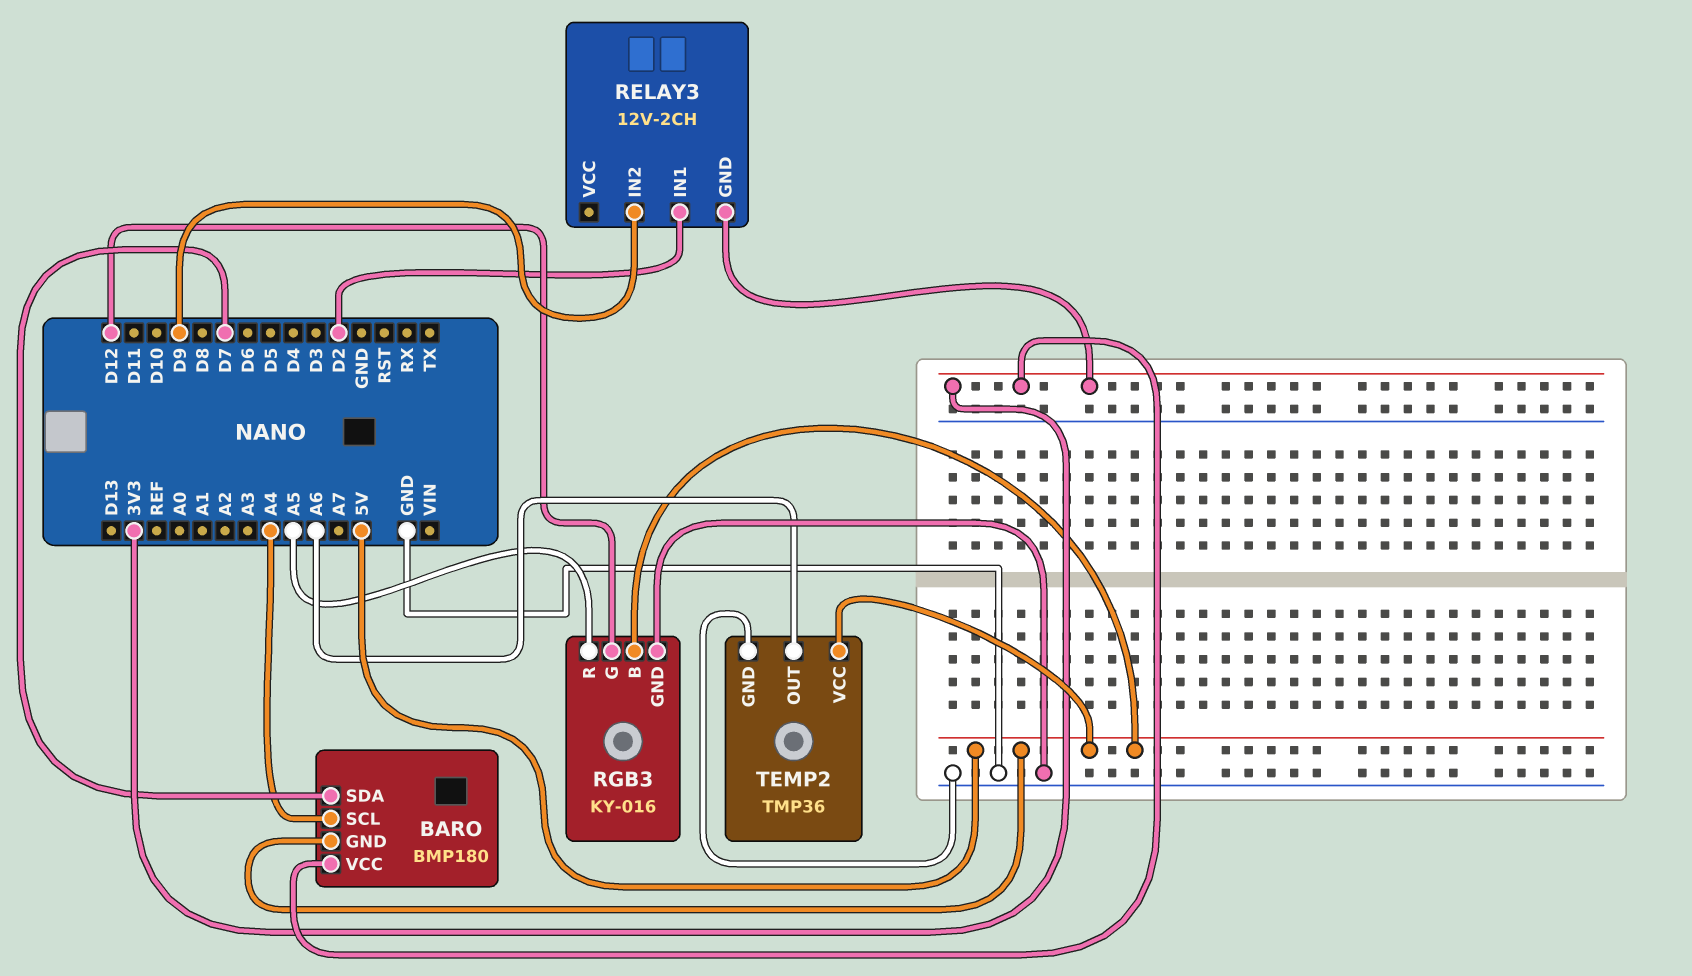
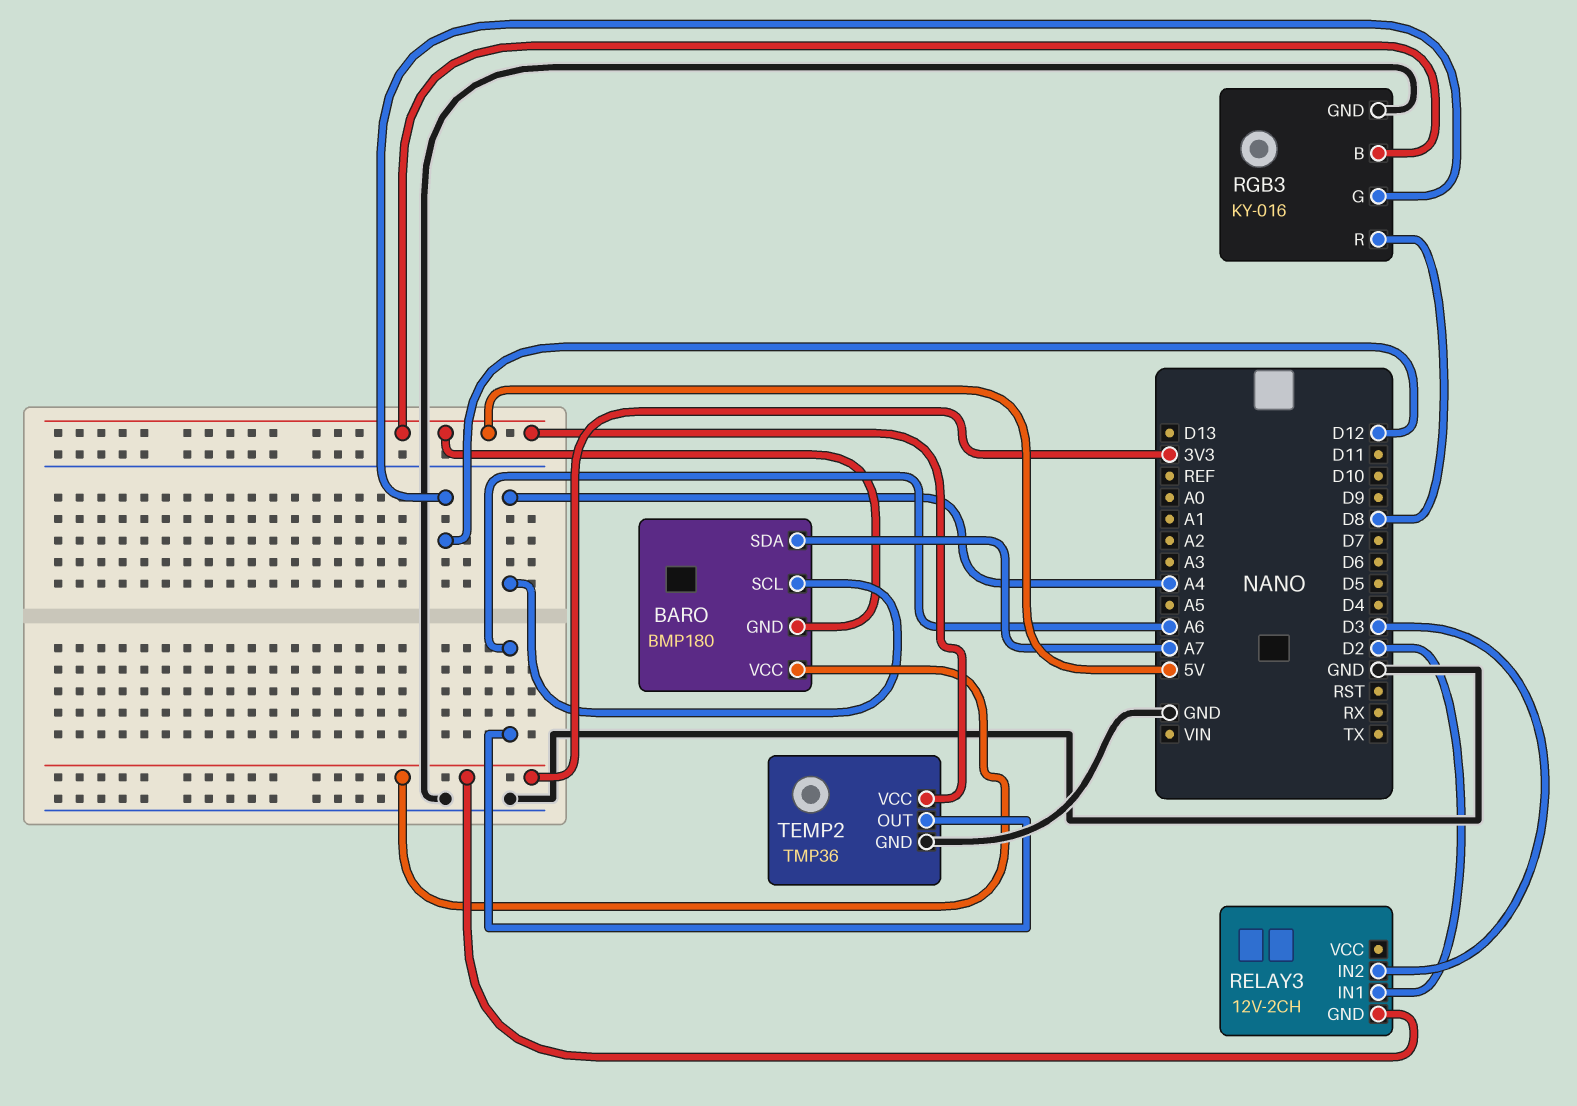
BARO pin SDA: D7 -> A7
RELAY3 pin IN2: D9 -> D3
RGB3 pin R: A5 -> D8

